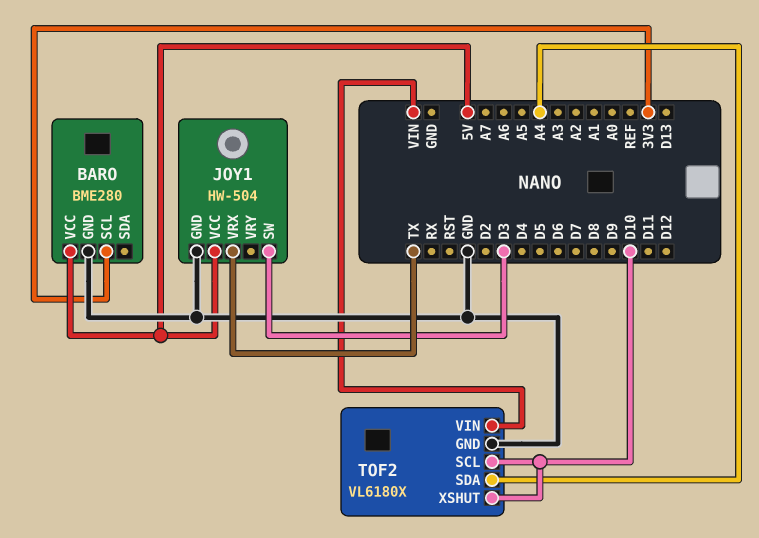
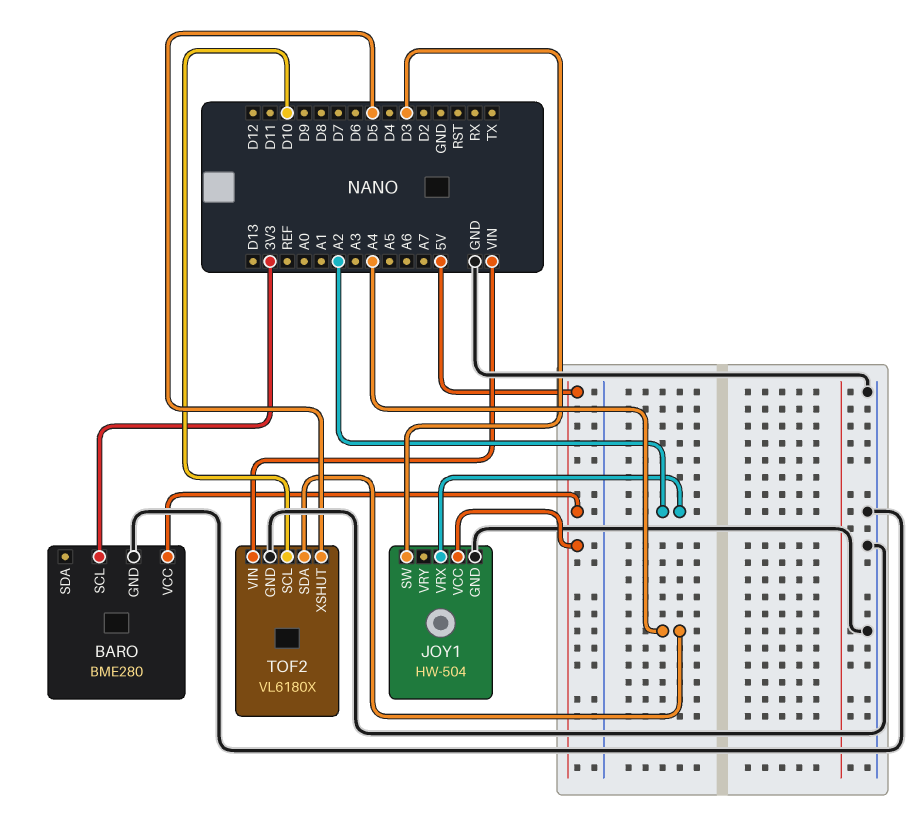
JOY1 pin VRX: TX -> A2
TOF2 pin XSHUT: D10 -> D5

